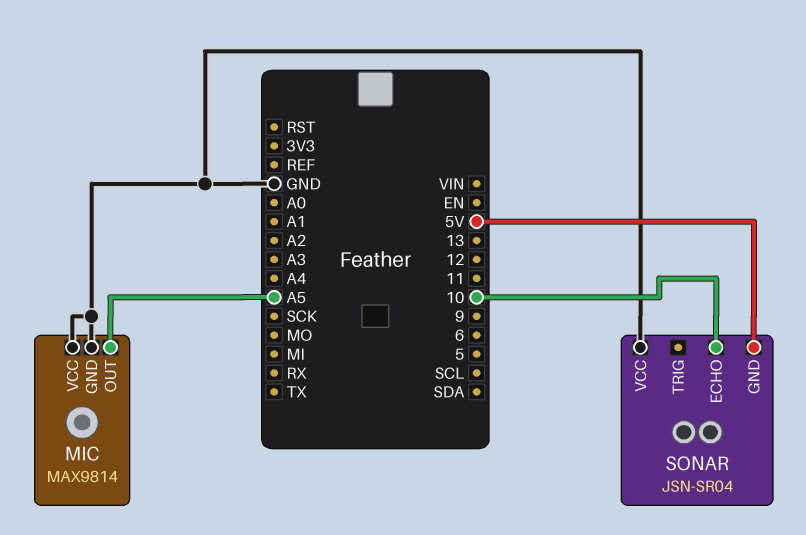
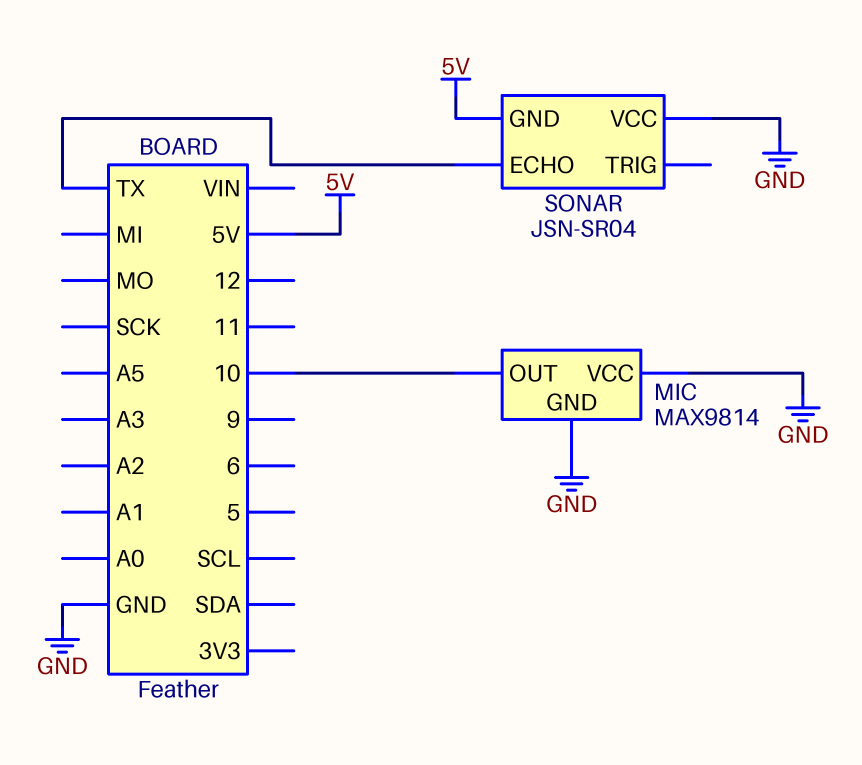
MIC pin OUT: A5 -> 10
SONAR pin ECHO: 10 -> TX

